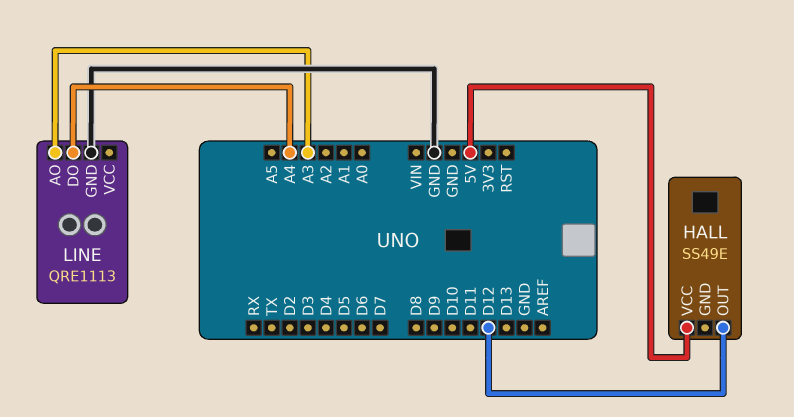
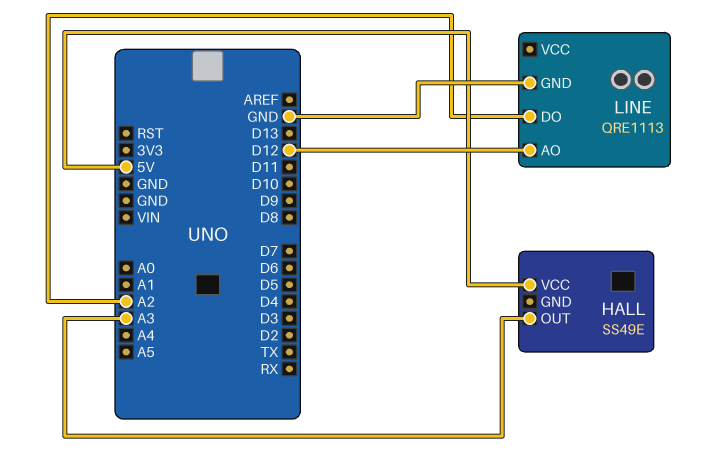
HALL pin OUT: D12 -> A3
LINE pin AO: A3 -> D12
LINE pin DO: A4 -> A2

